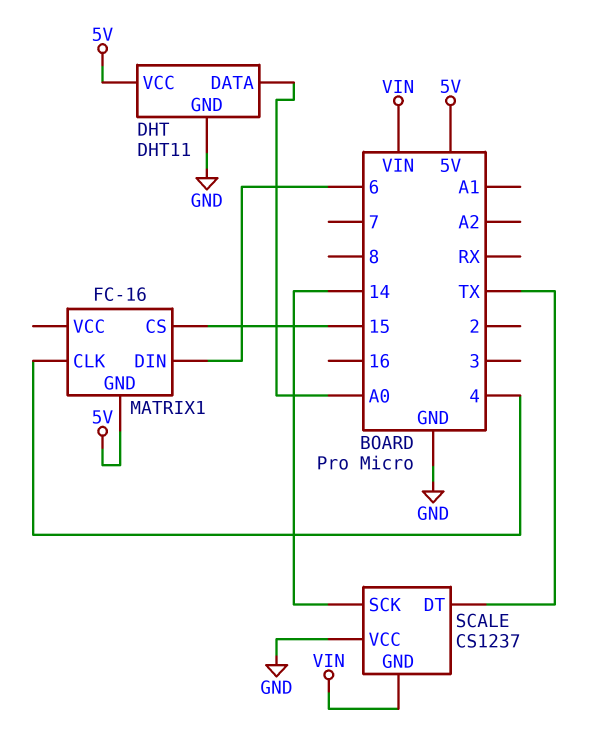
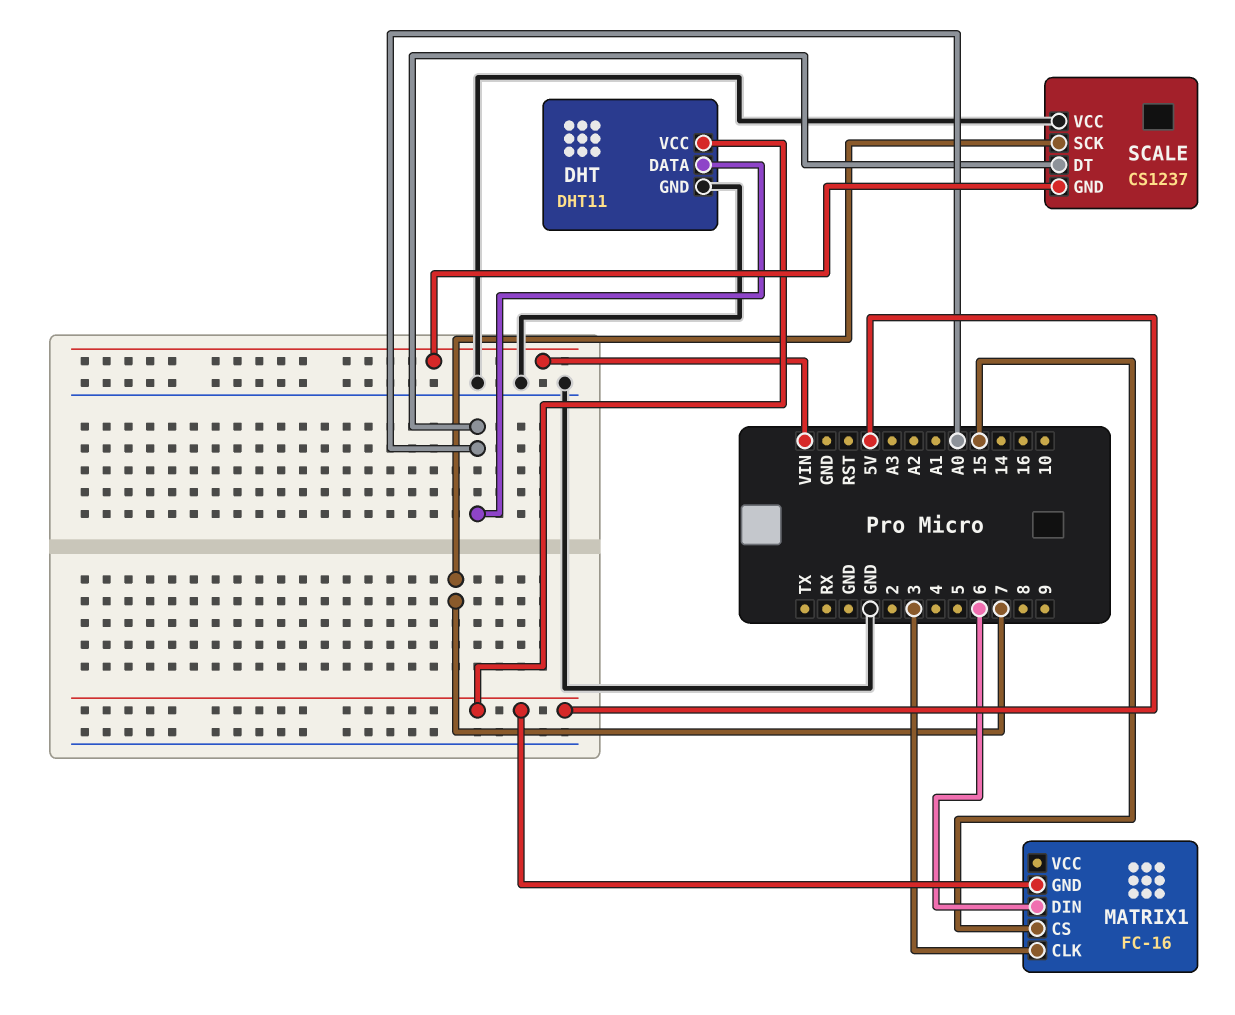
MATRIX1 pin CLK: 4 -> 3
SCALE pin DT: TX -> A0
SCALE pin SCK: 14 -> 7

